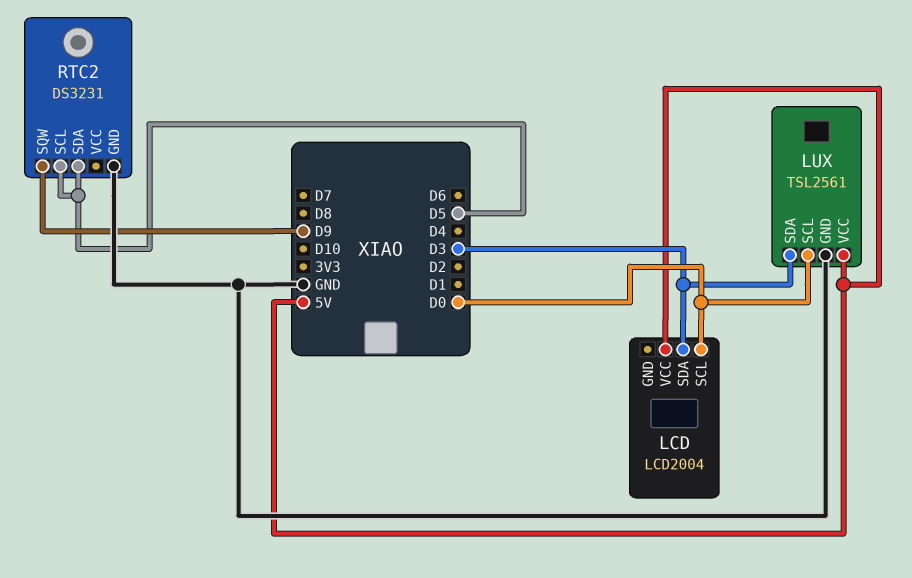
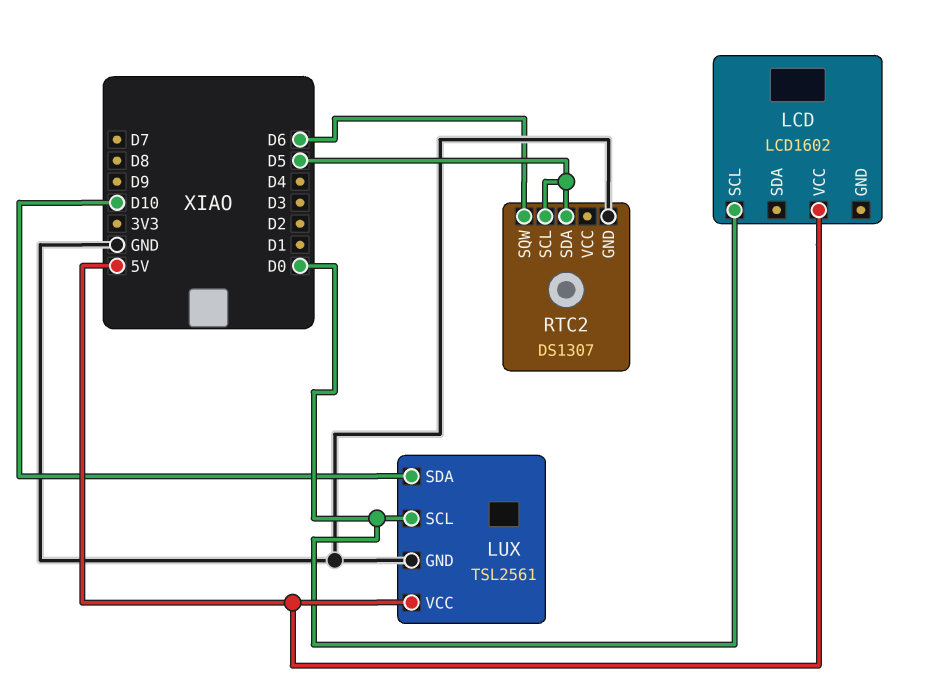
LCD: LCD2004 -> LCD1602
LCD pin SDA: D3 -> none
LUX pin SDA: D3 -> D10
RTC2: DS3231 -> DS1307
RTC2 pin SQW: D9 -> D6

